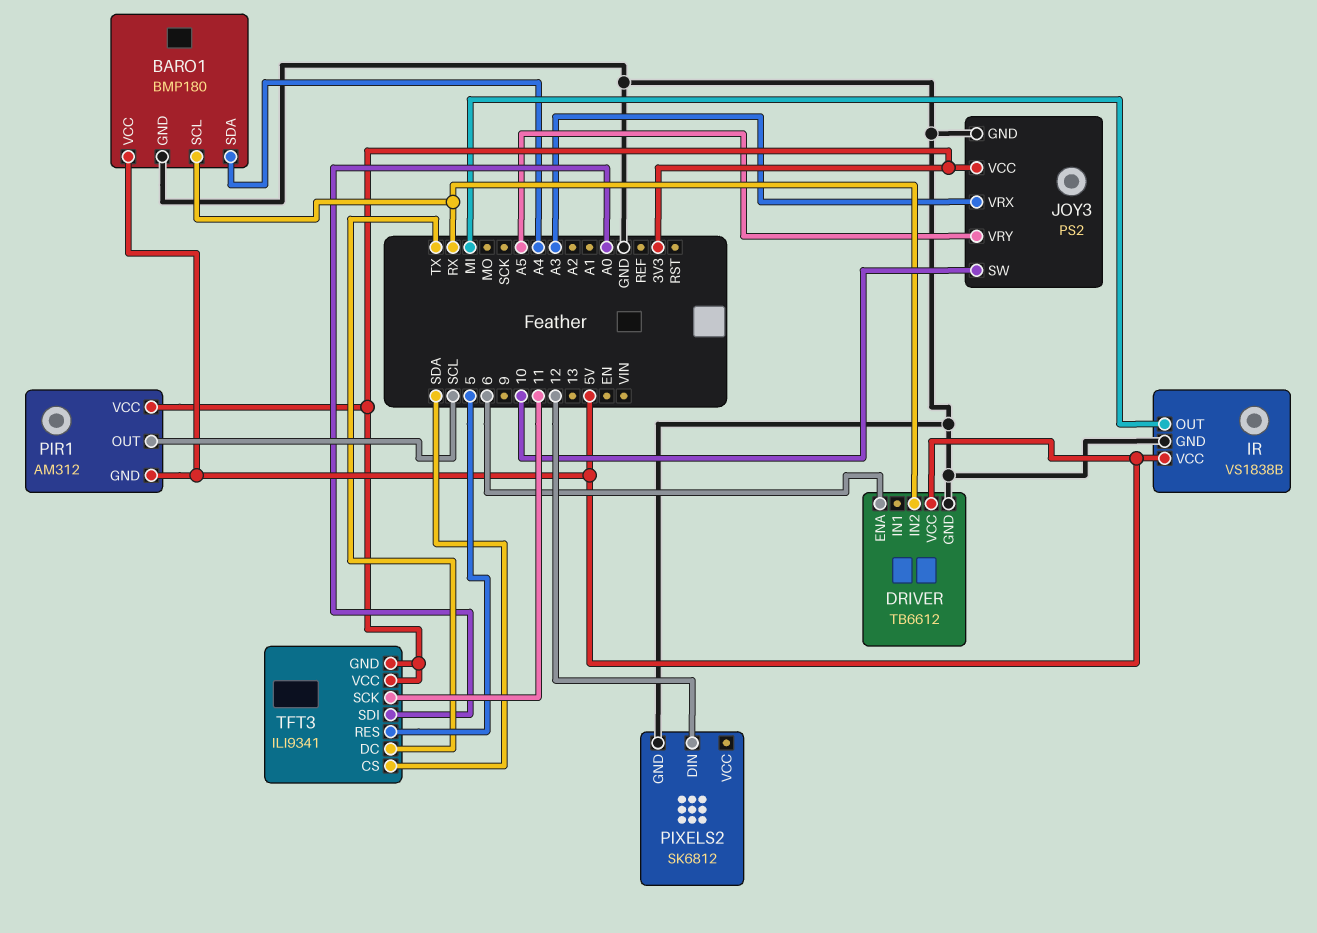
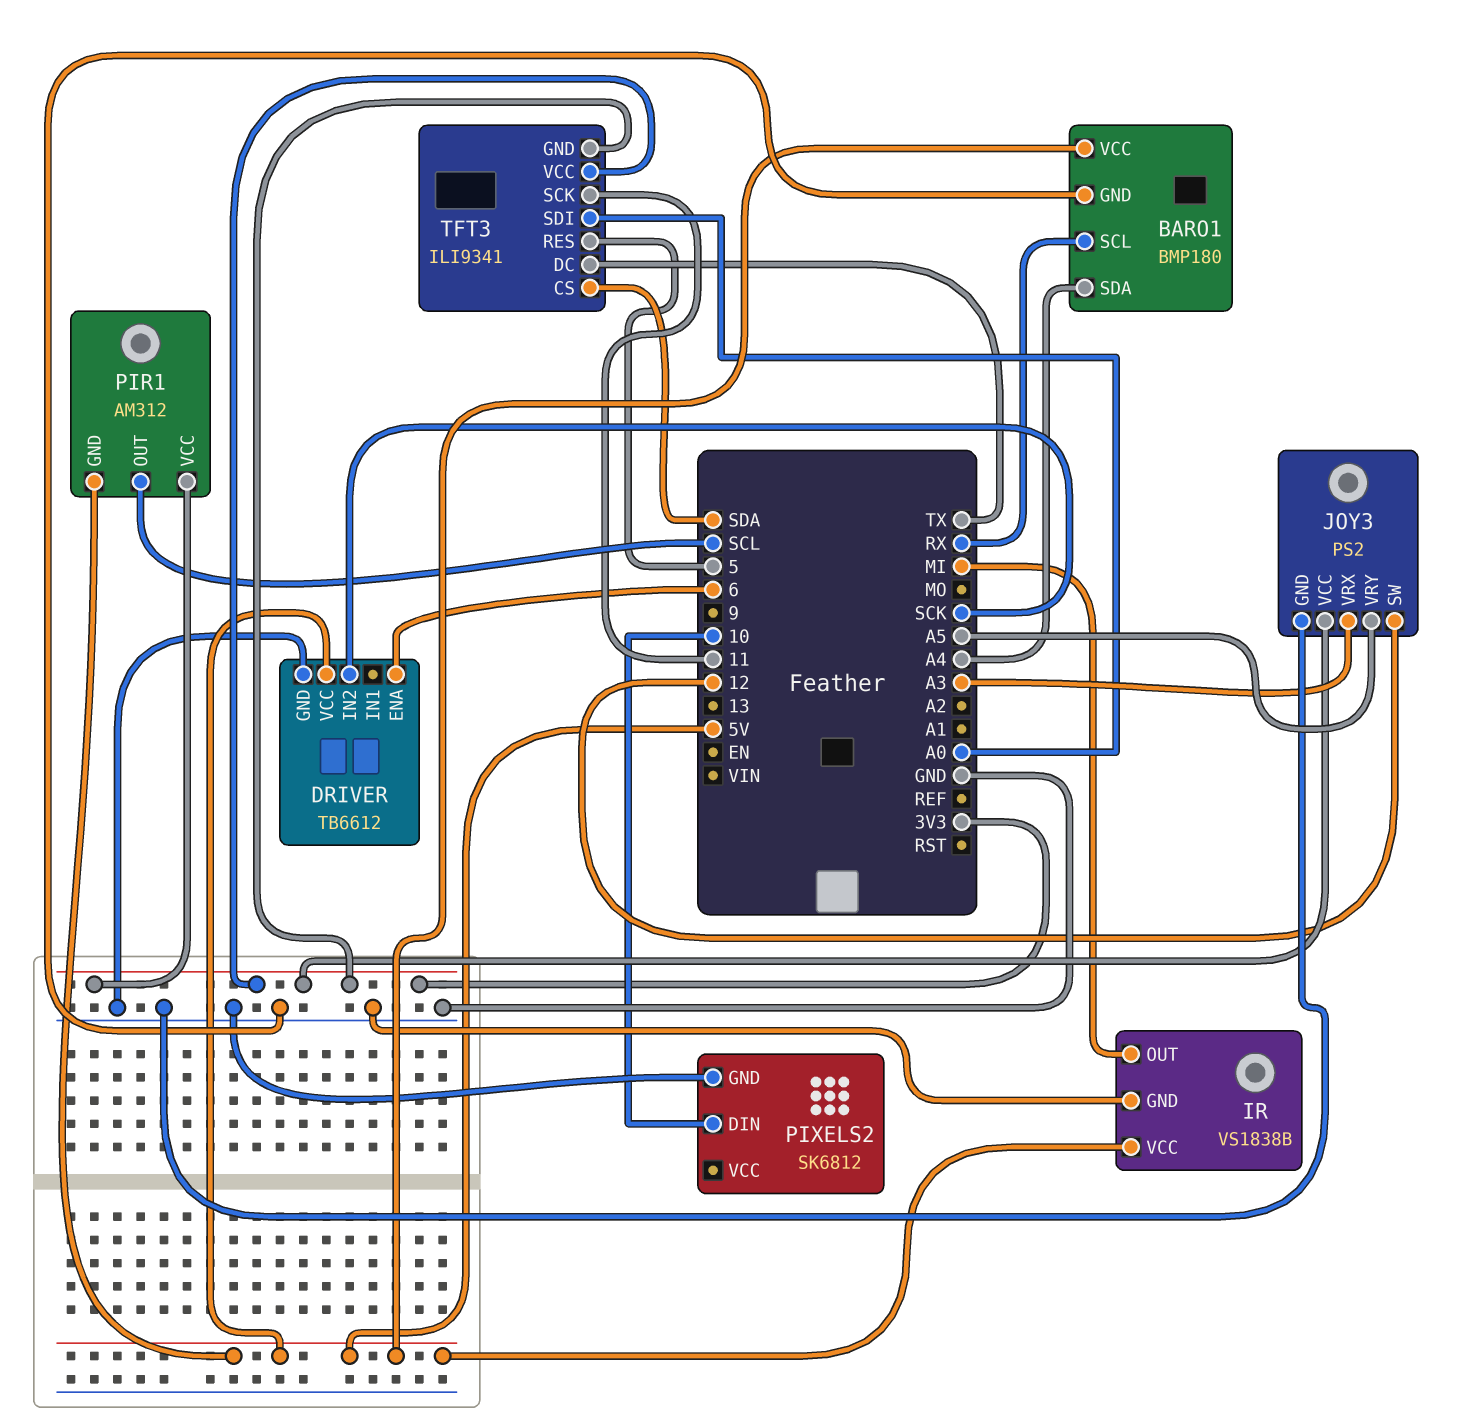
DRIVER pin IN2: RX -> SCK
JOY3 pin SW: 10 -> 12
PIXELS2 pin DIN: 12 -> 10

